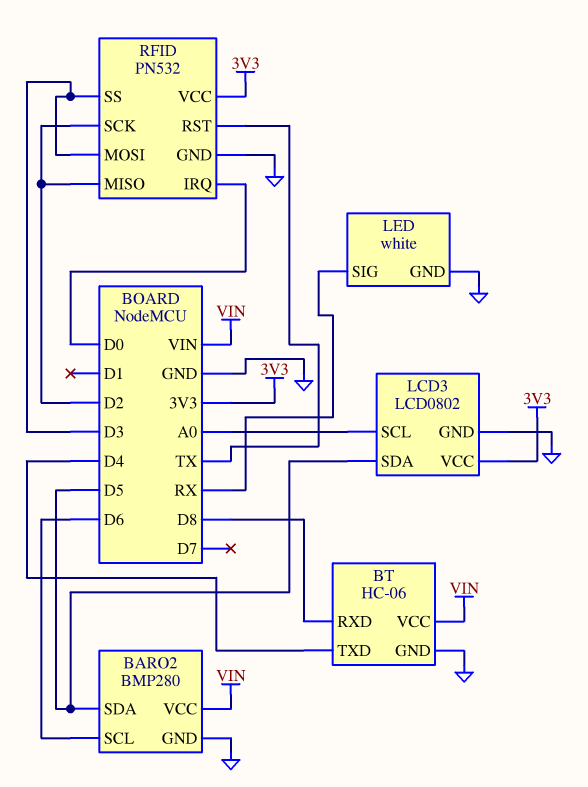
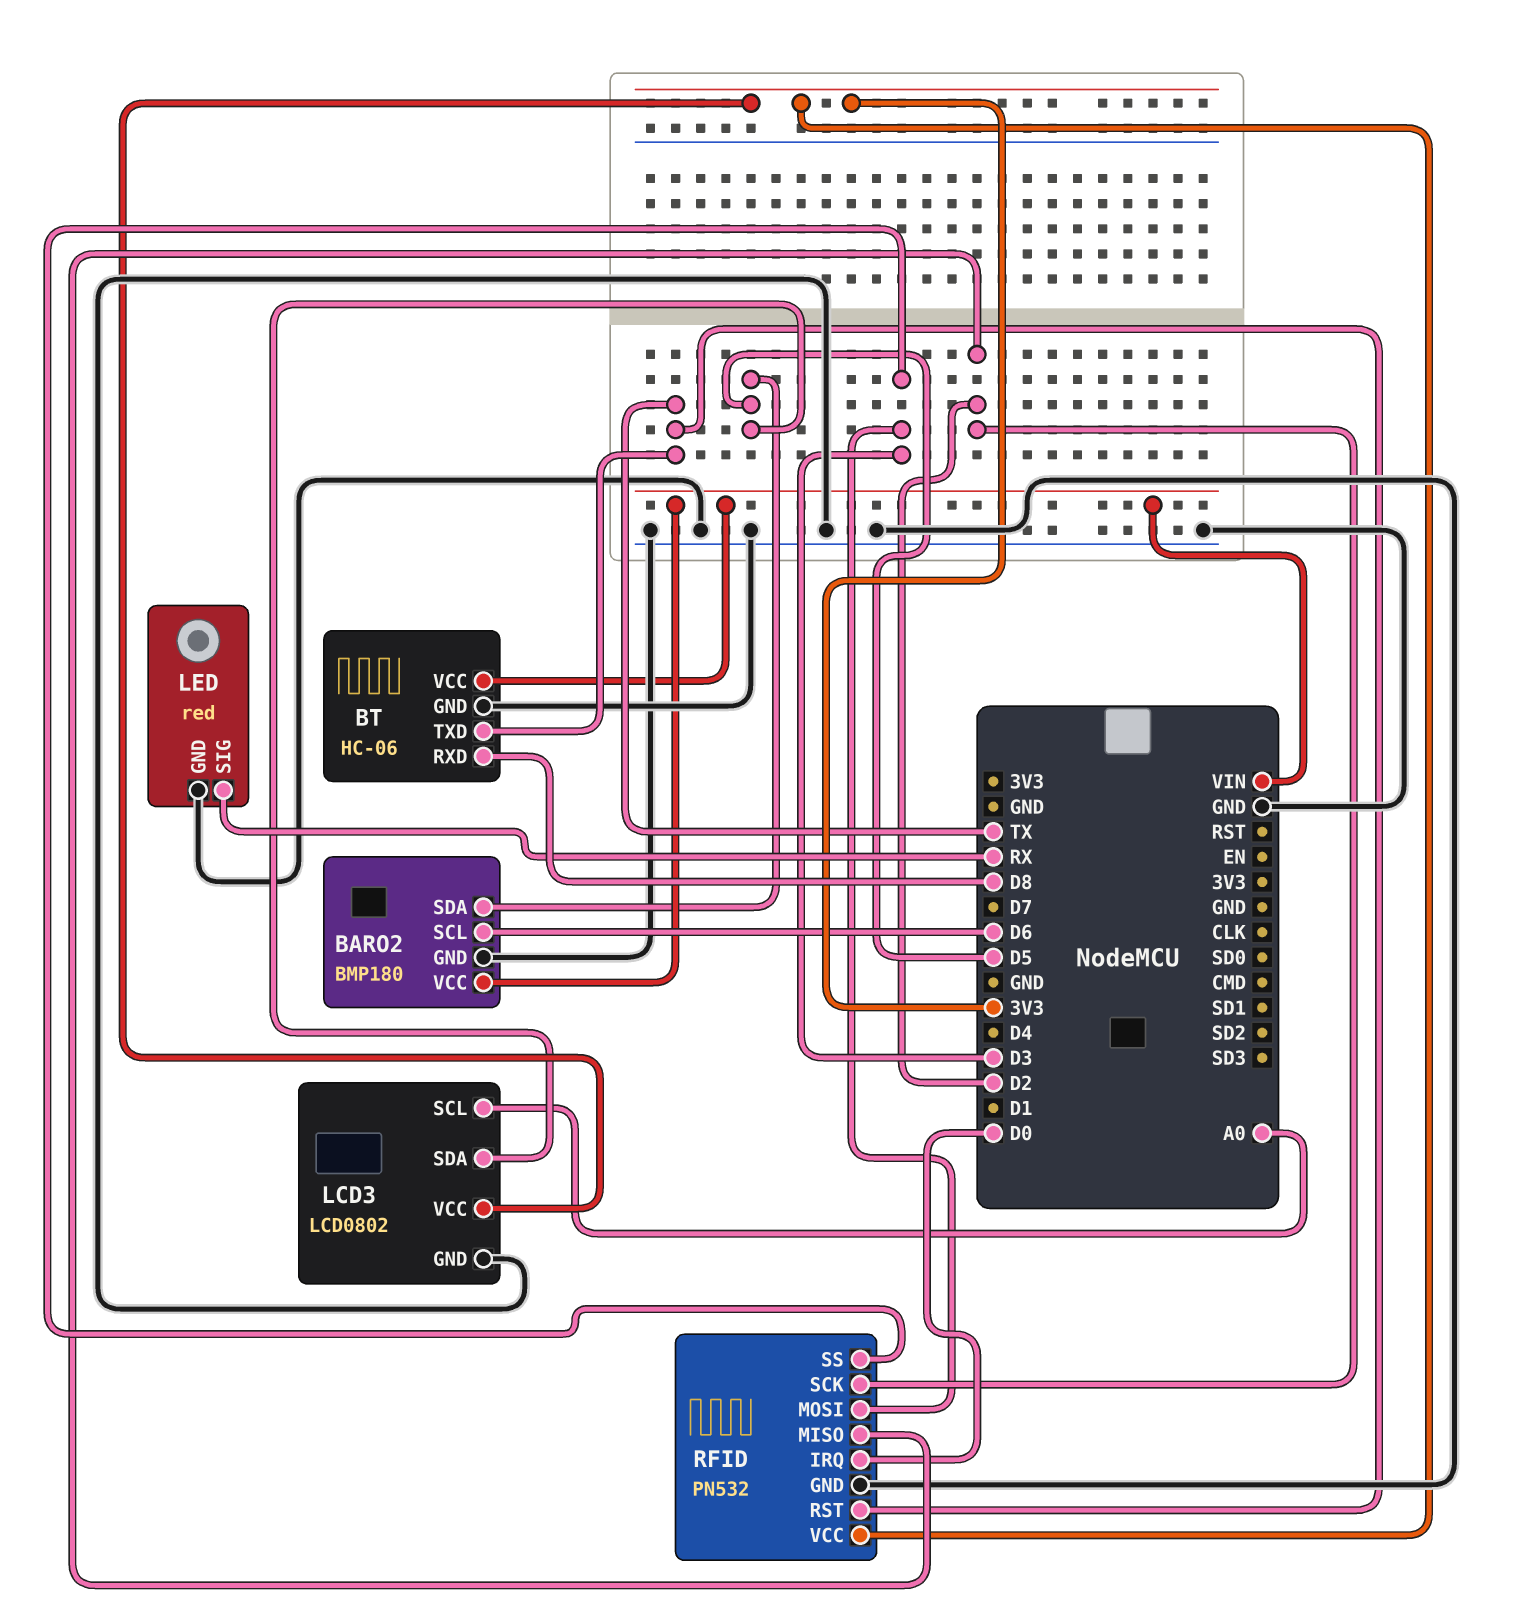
BARO2: BMP280 -> BMP180
BT pin TXD: D4 -> TX
LED: white -> red

